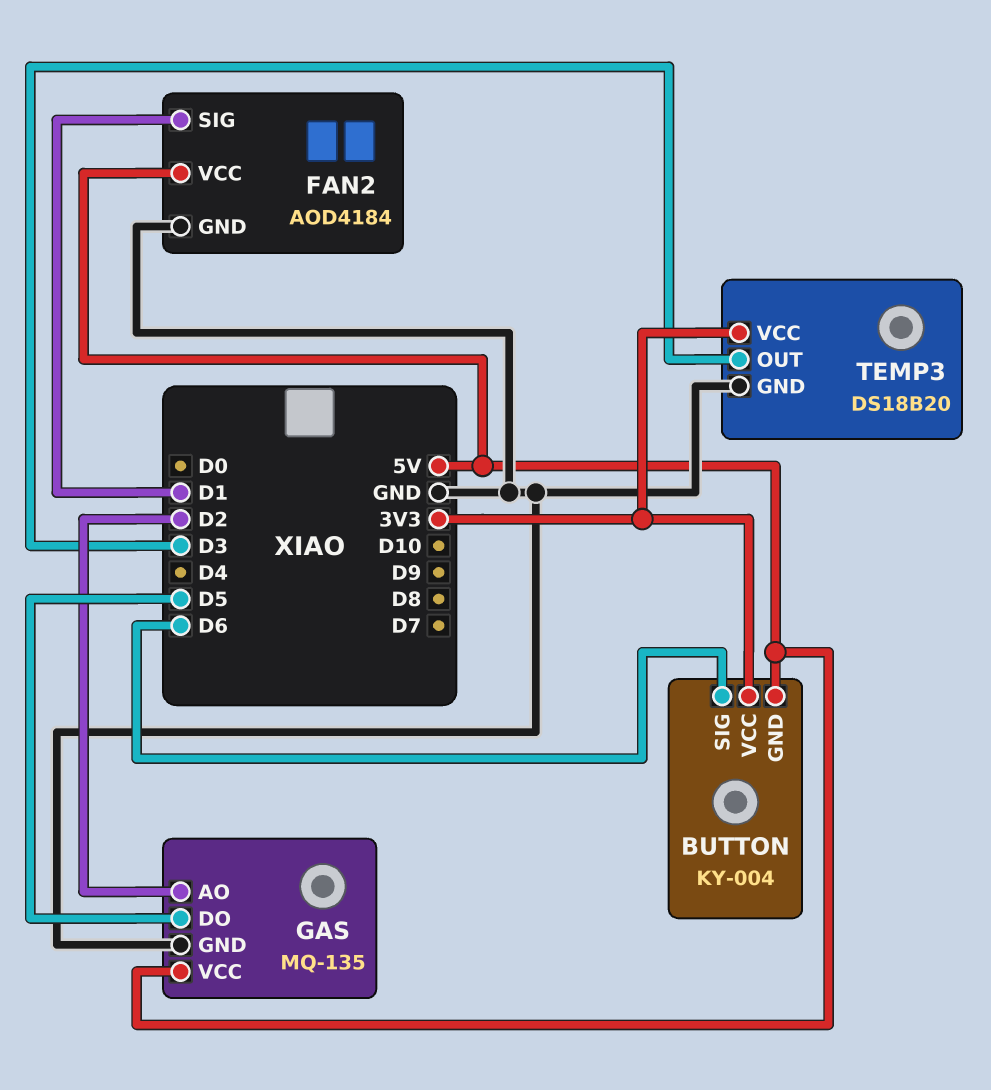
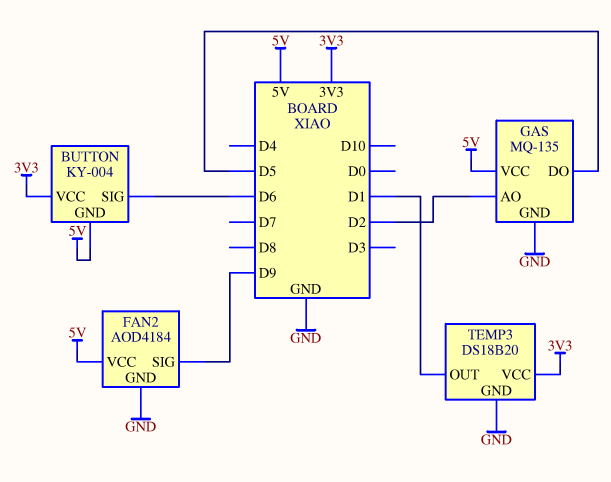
FAN2 pin SIG: D1 -> D9
TEMP3 pin OUT: D3 -> D1

